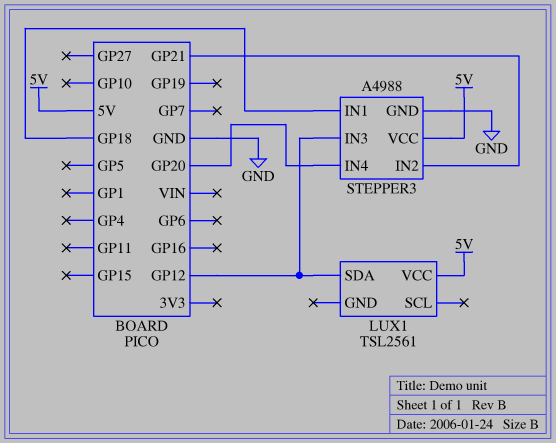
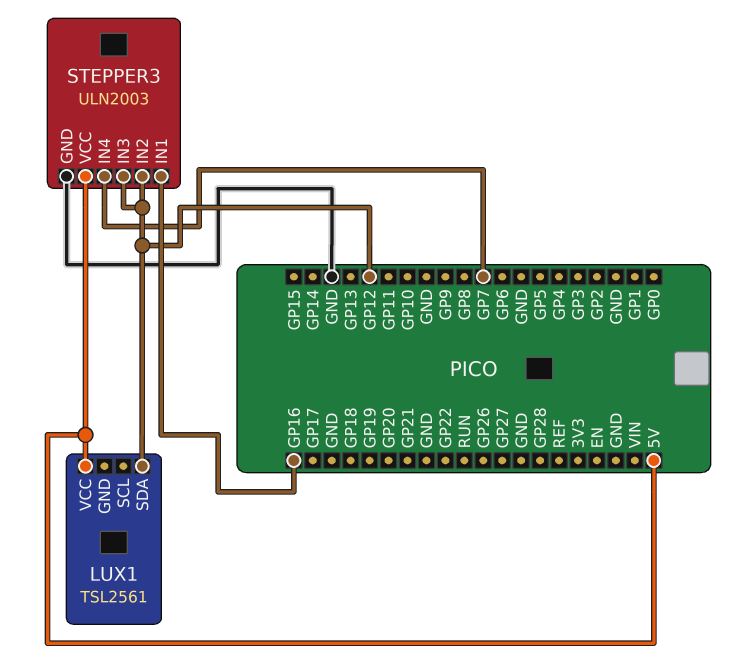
STEPPER3: A4988 -> ULN2003
STEPPER3 pin IN1: GP18 -> GP16
STEPPER3 pin IN2: GP21 -> GP12
STEPPER3 pin IN4: GP20 -> GP7

